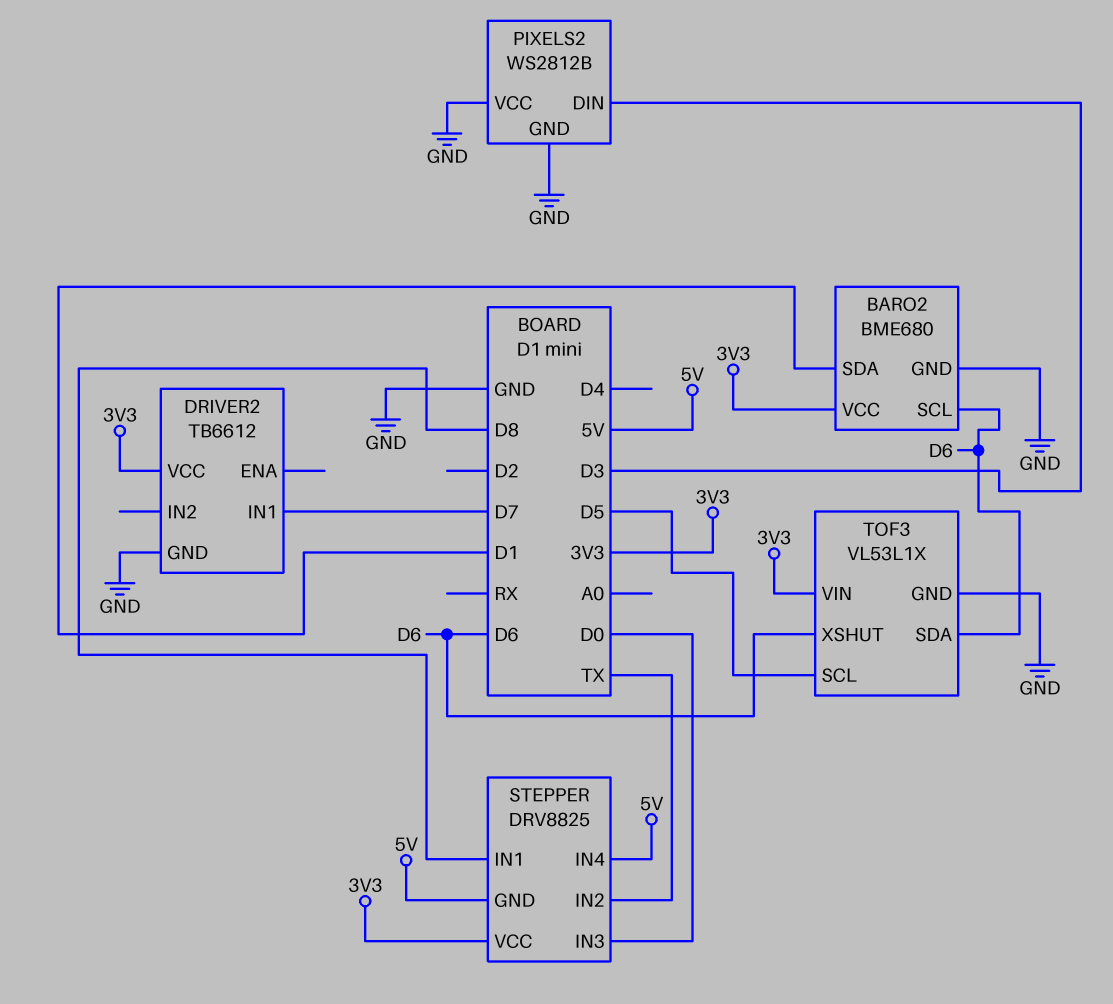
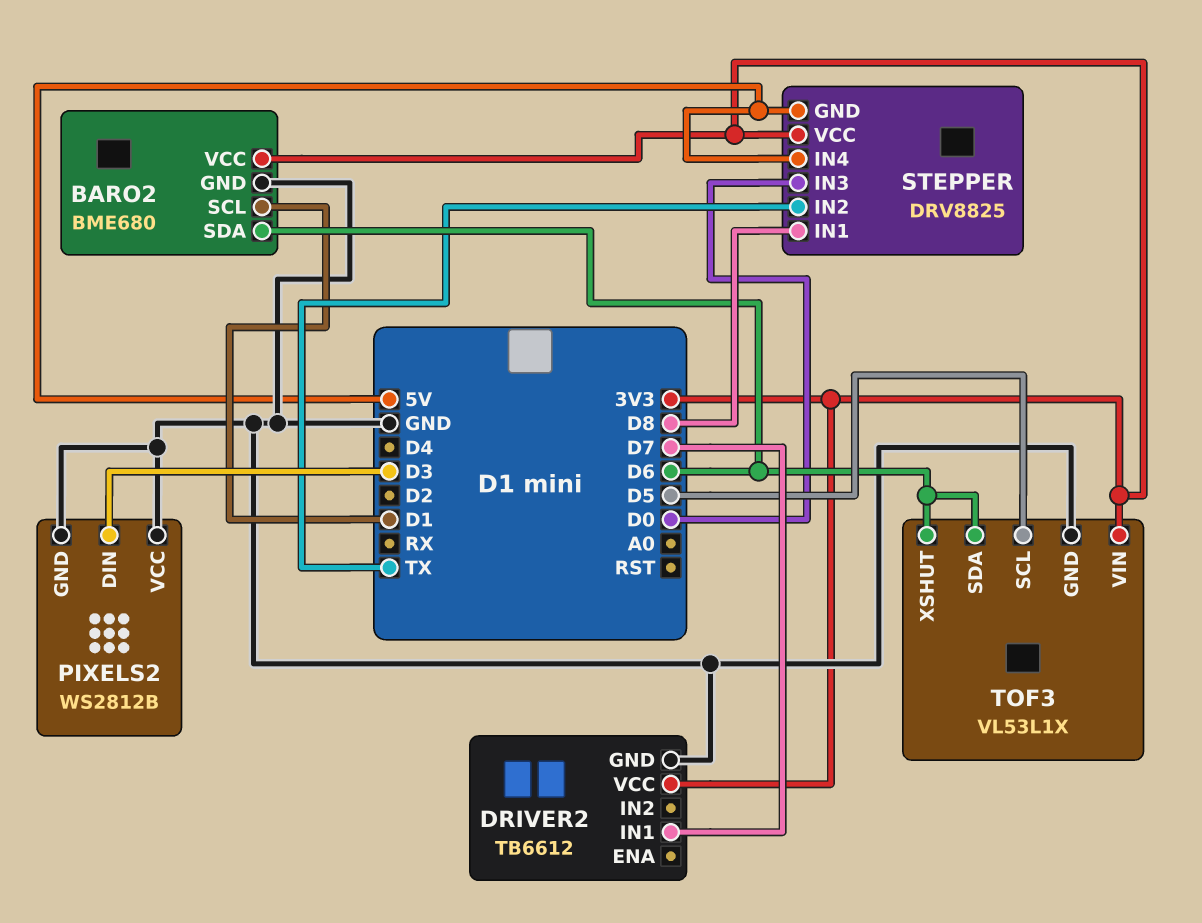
BARO2 pin SCL: D6 -> D1
BARO2 pin SDA: D1 -> D6

